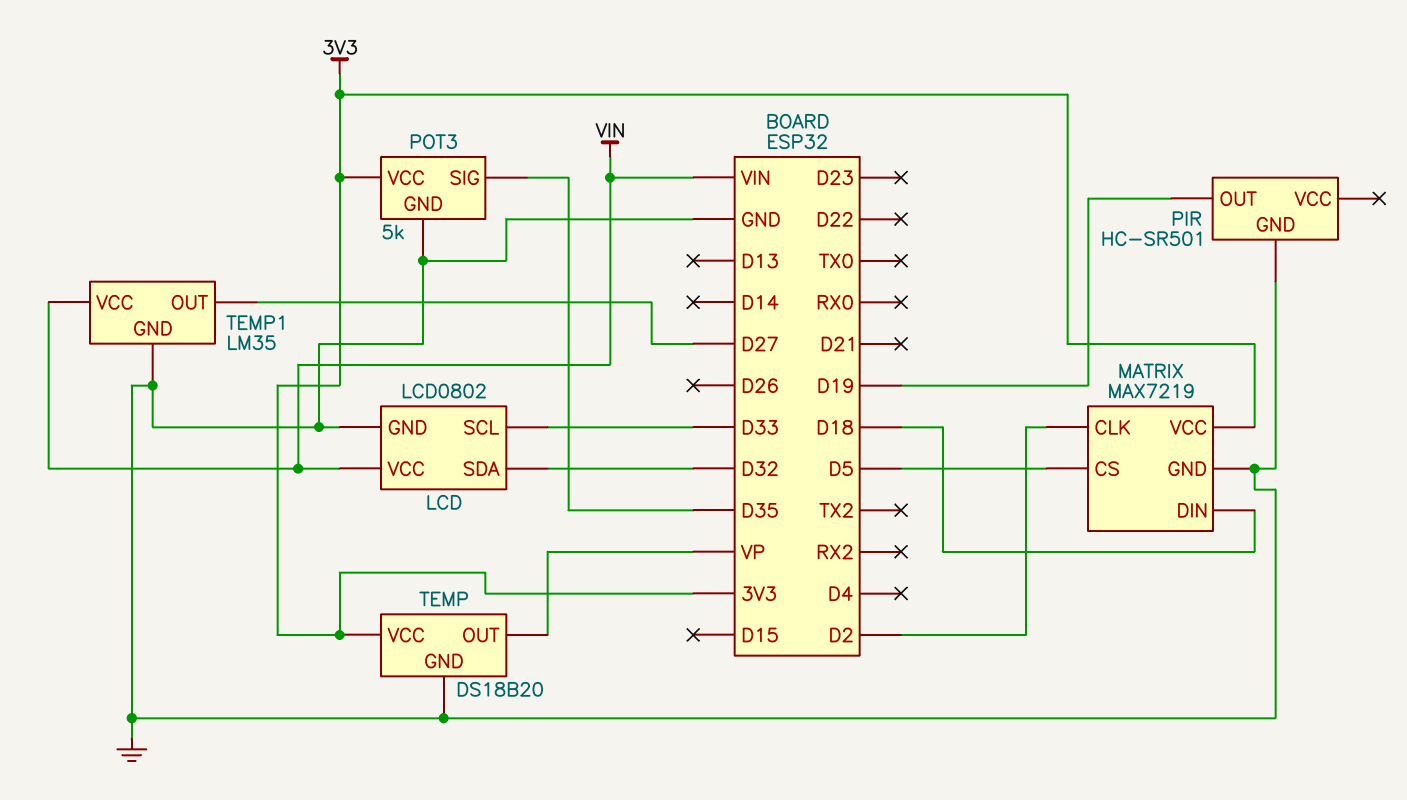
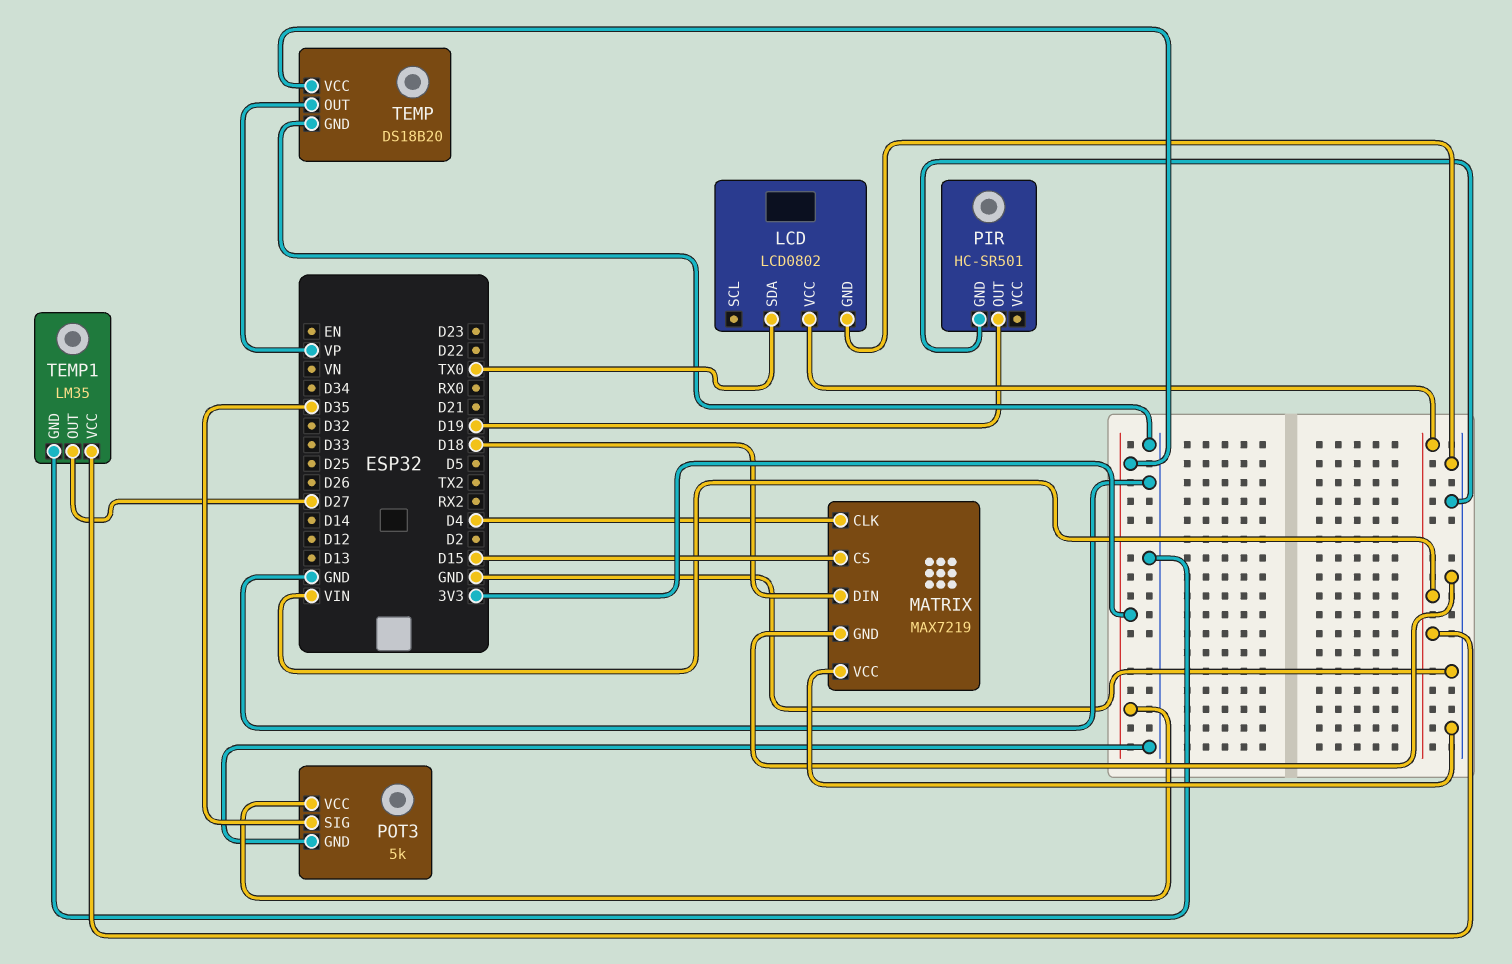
LCD pin SCL: D33 -> none
LCD pin SDA: D32 -> TX0
MATRIX pin CLK: D2 -> D4
MATRIX pin CS: D5 -> D15
MATRIX pin VCC: 3V3 -> GND

